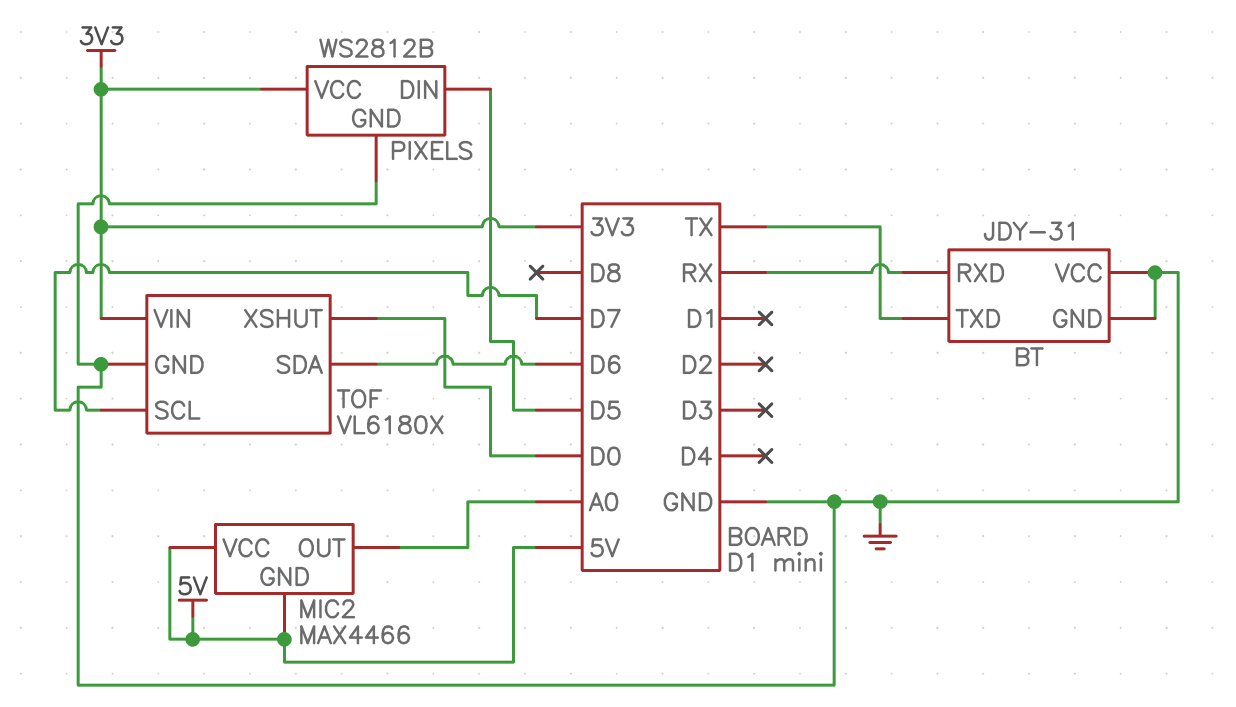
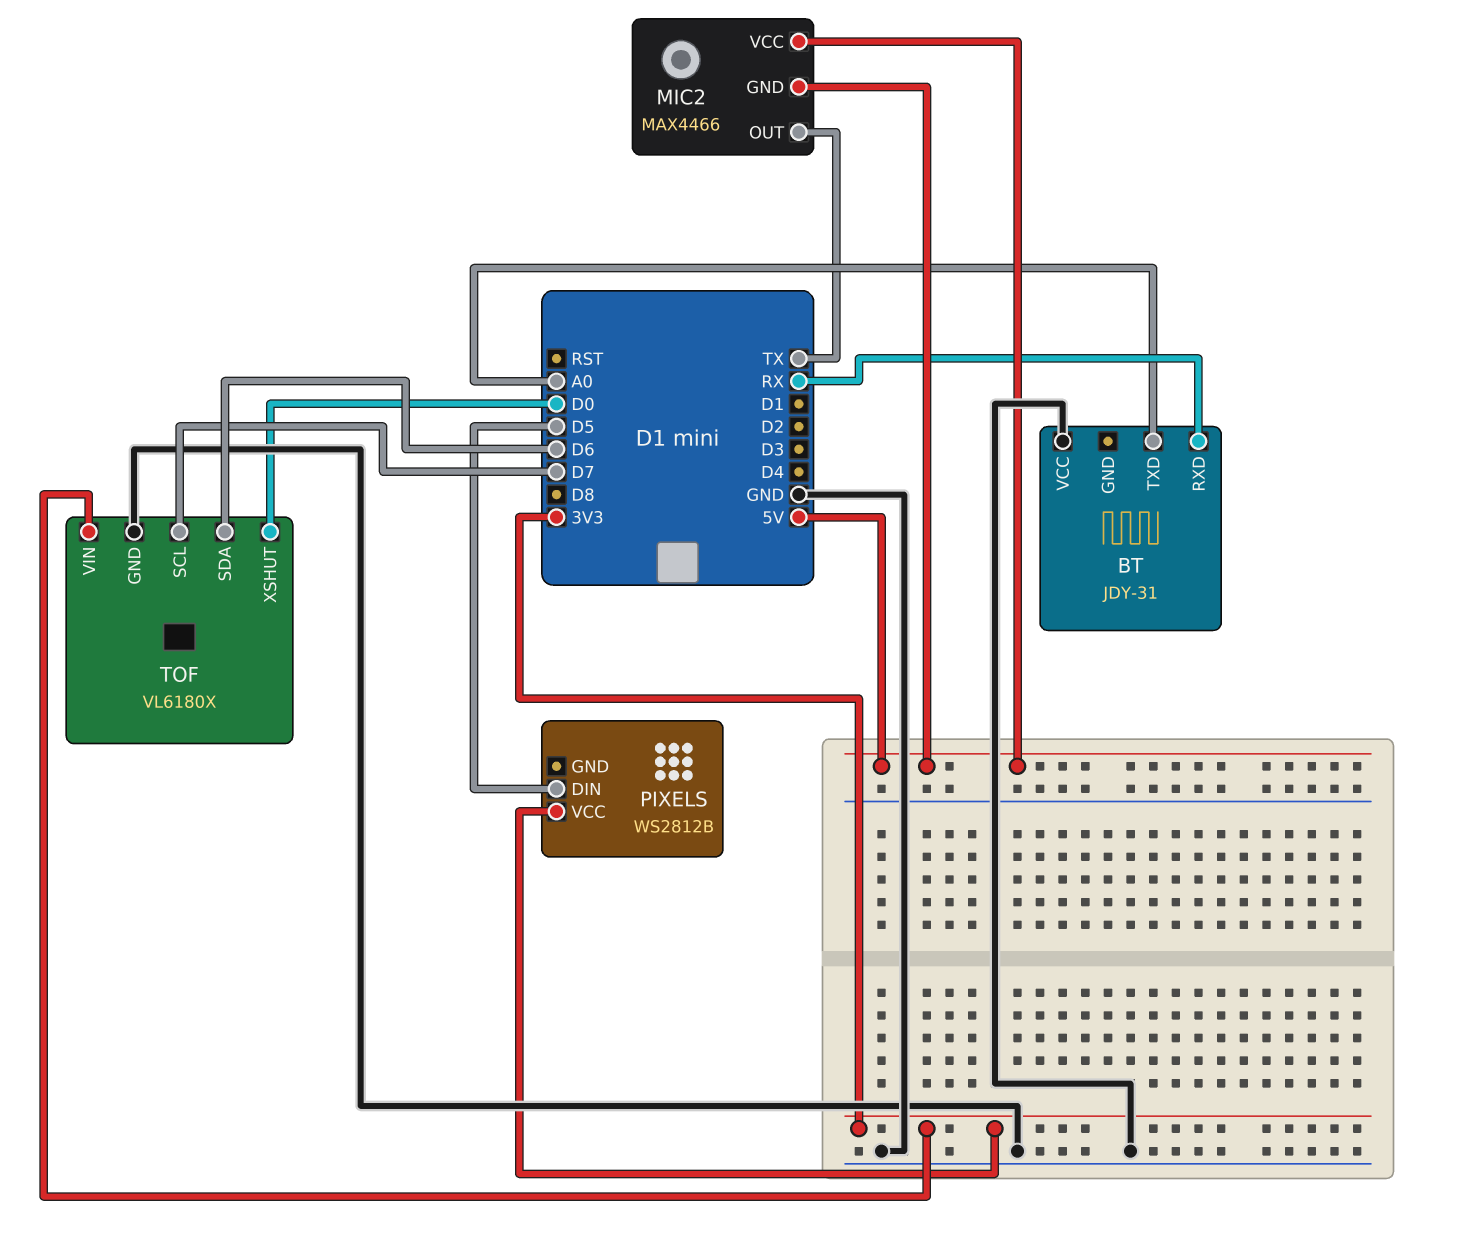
BT pin GND: GND -> none
BT pin TXD: TX -> A0
MIC2 pin OUT: A0 -> TX
PIXELS pin GND: GND -> none

